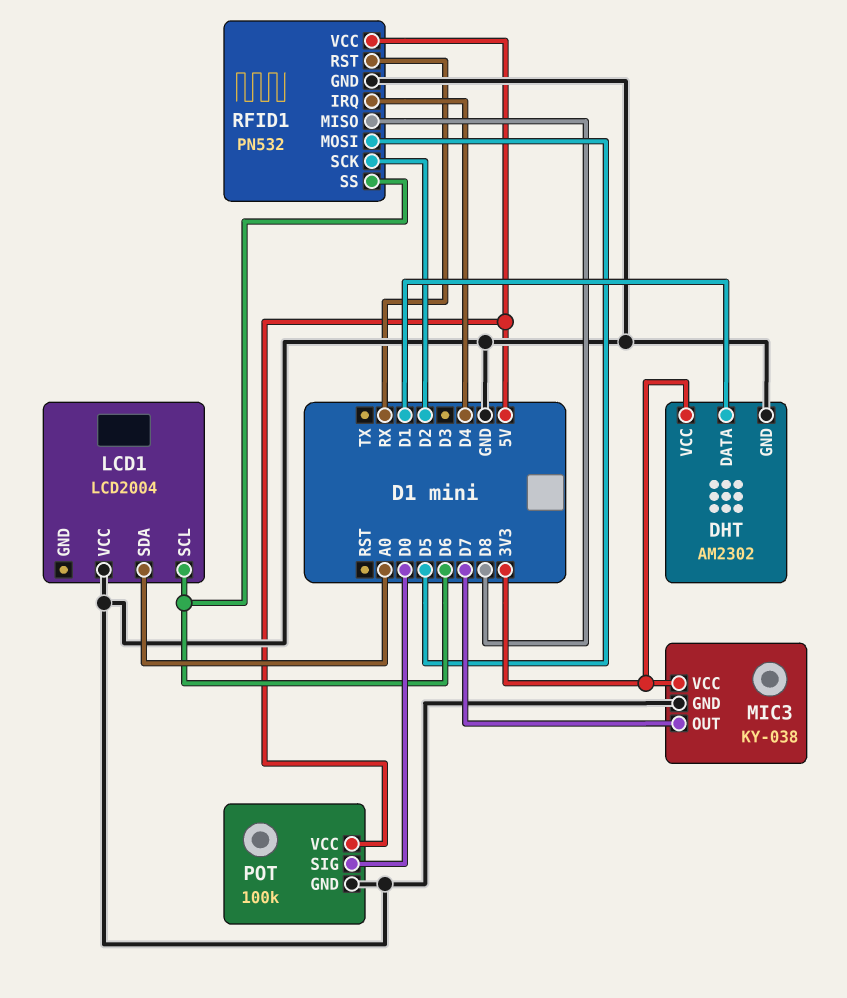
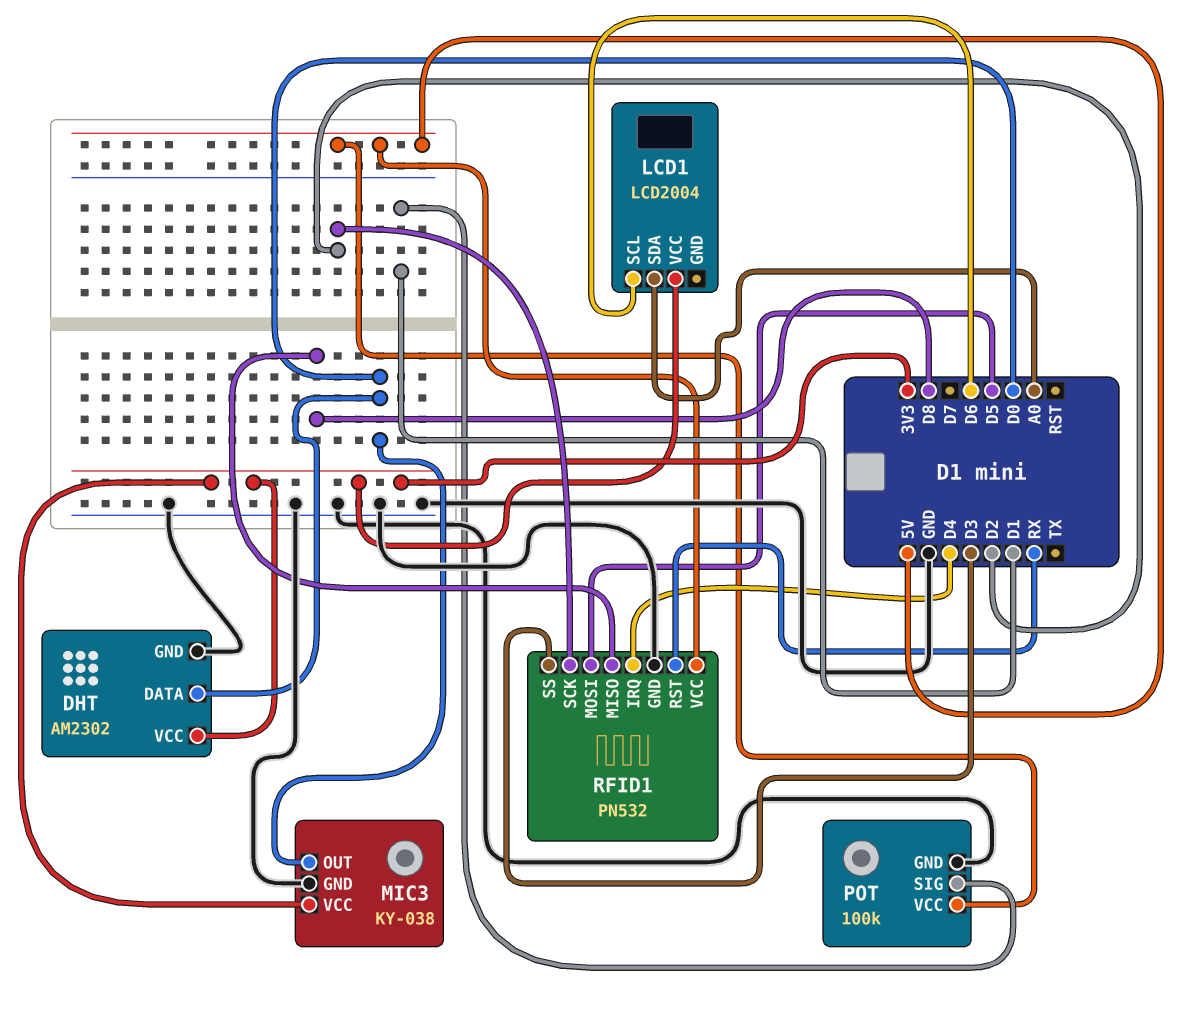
DHT pin DATA: D1 -> D0
LCD1 pin VCC: GND -> 3V3
MIC3 pin OUT: D7 -> D0
POT pin SIG: D0 -> D1
RFID1 pin SS: D6 -> D3

